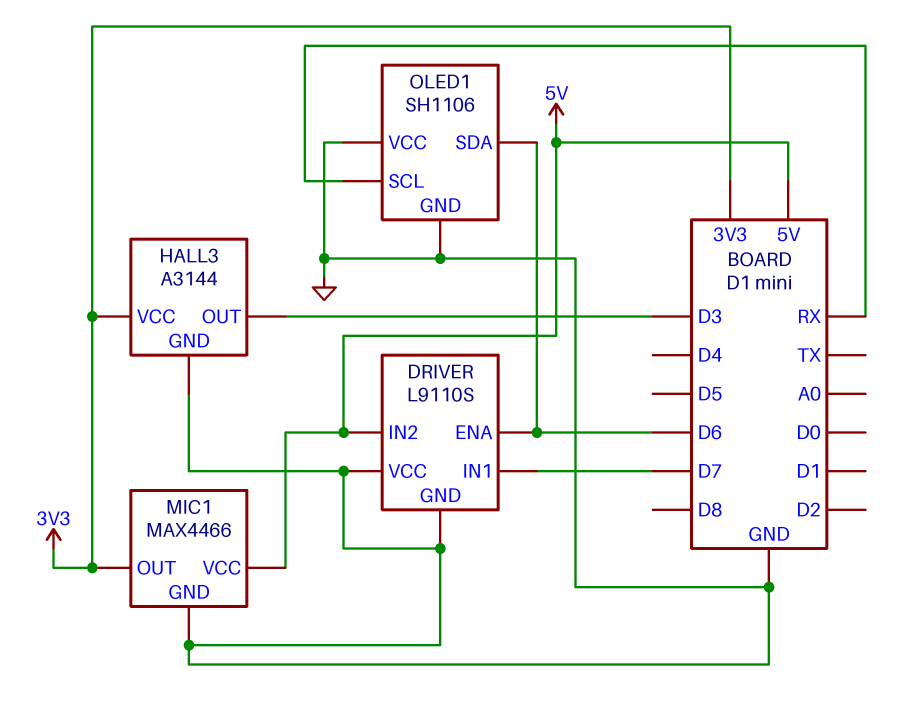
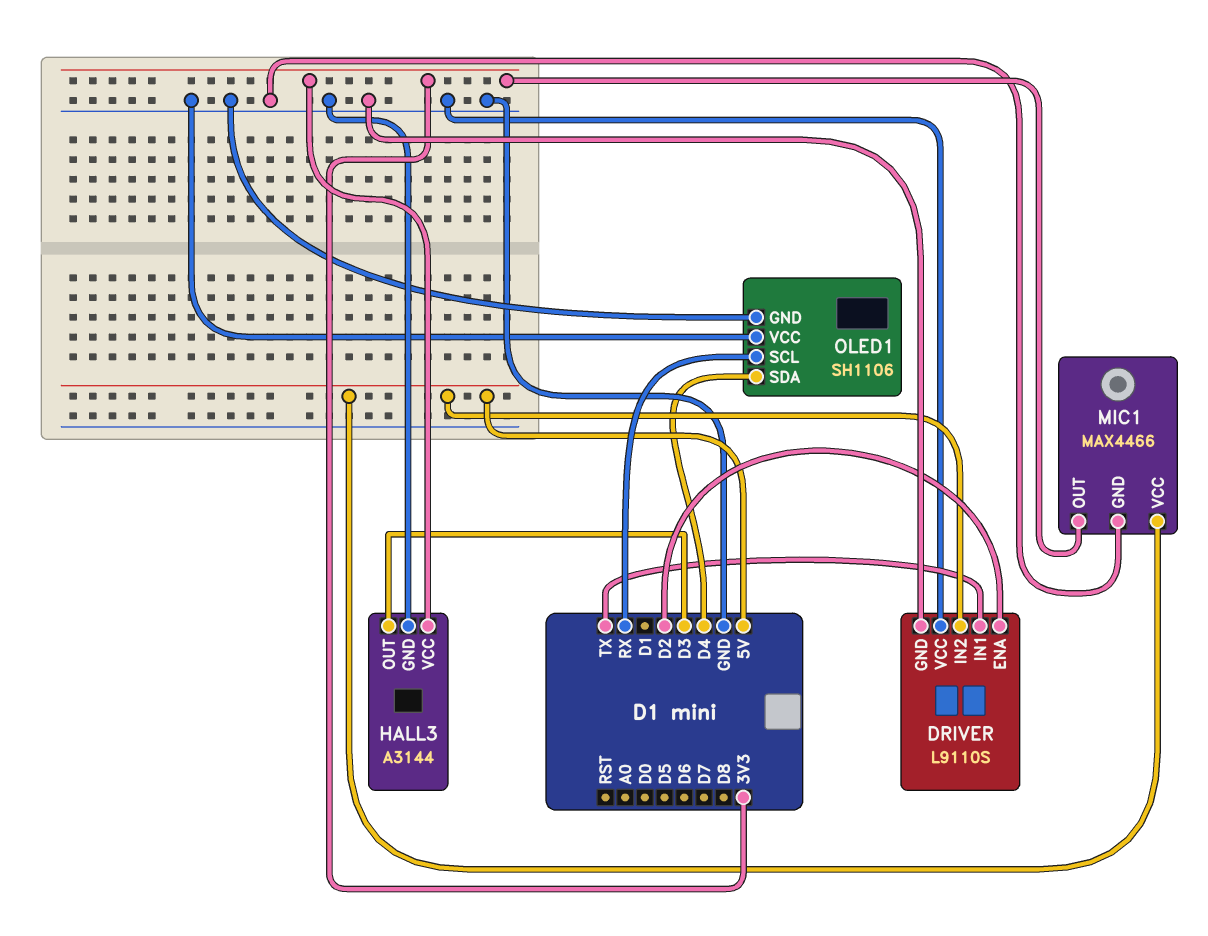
DRIVER pin ENA: D6 -> D2
DRIVER pin IN1: D7 -> TX
OLED1 pin SDA: D6 -> D4

